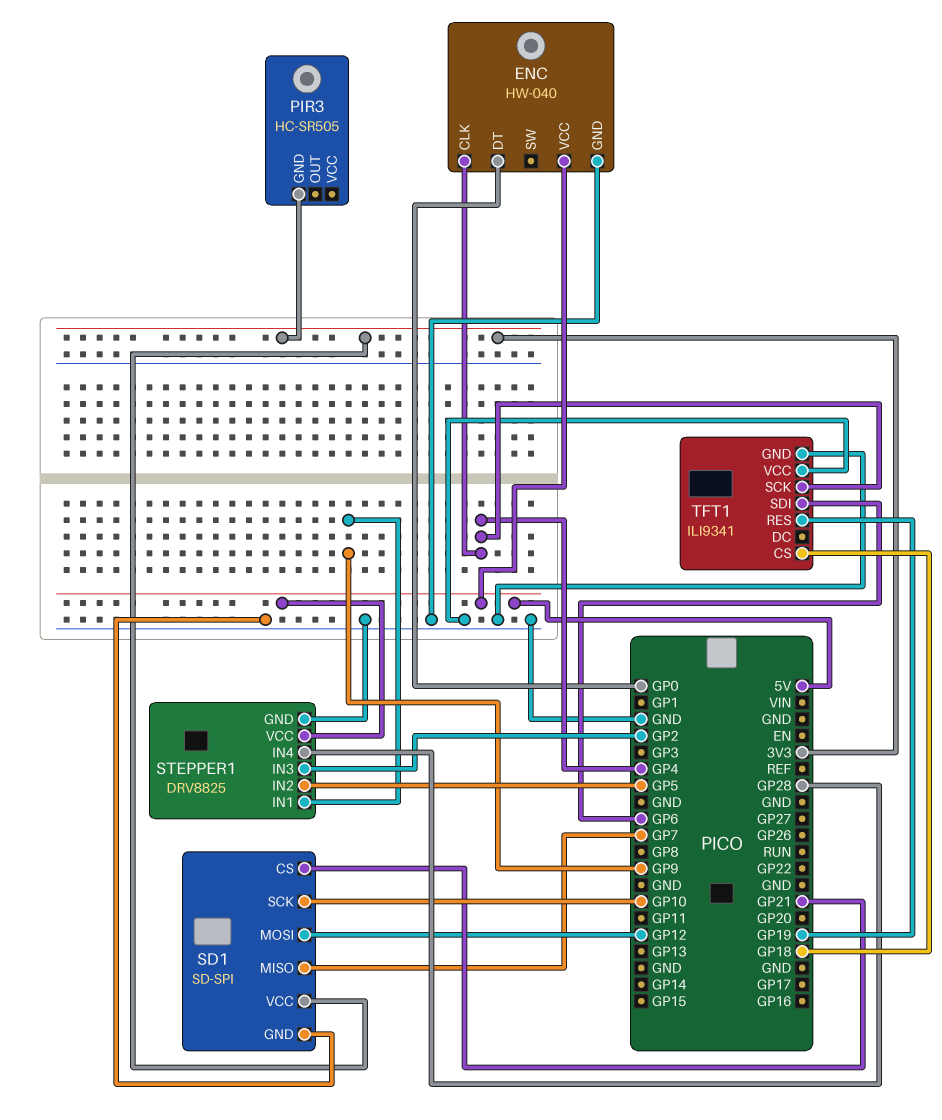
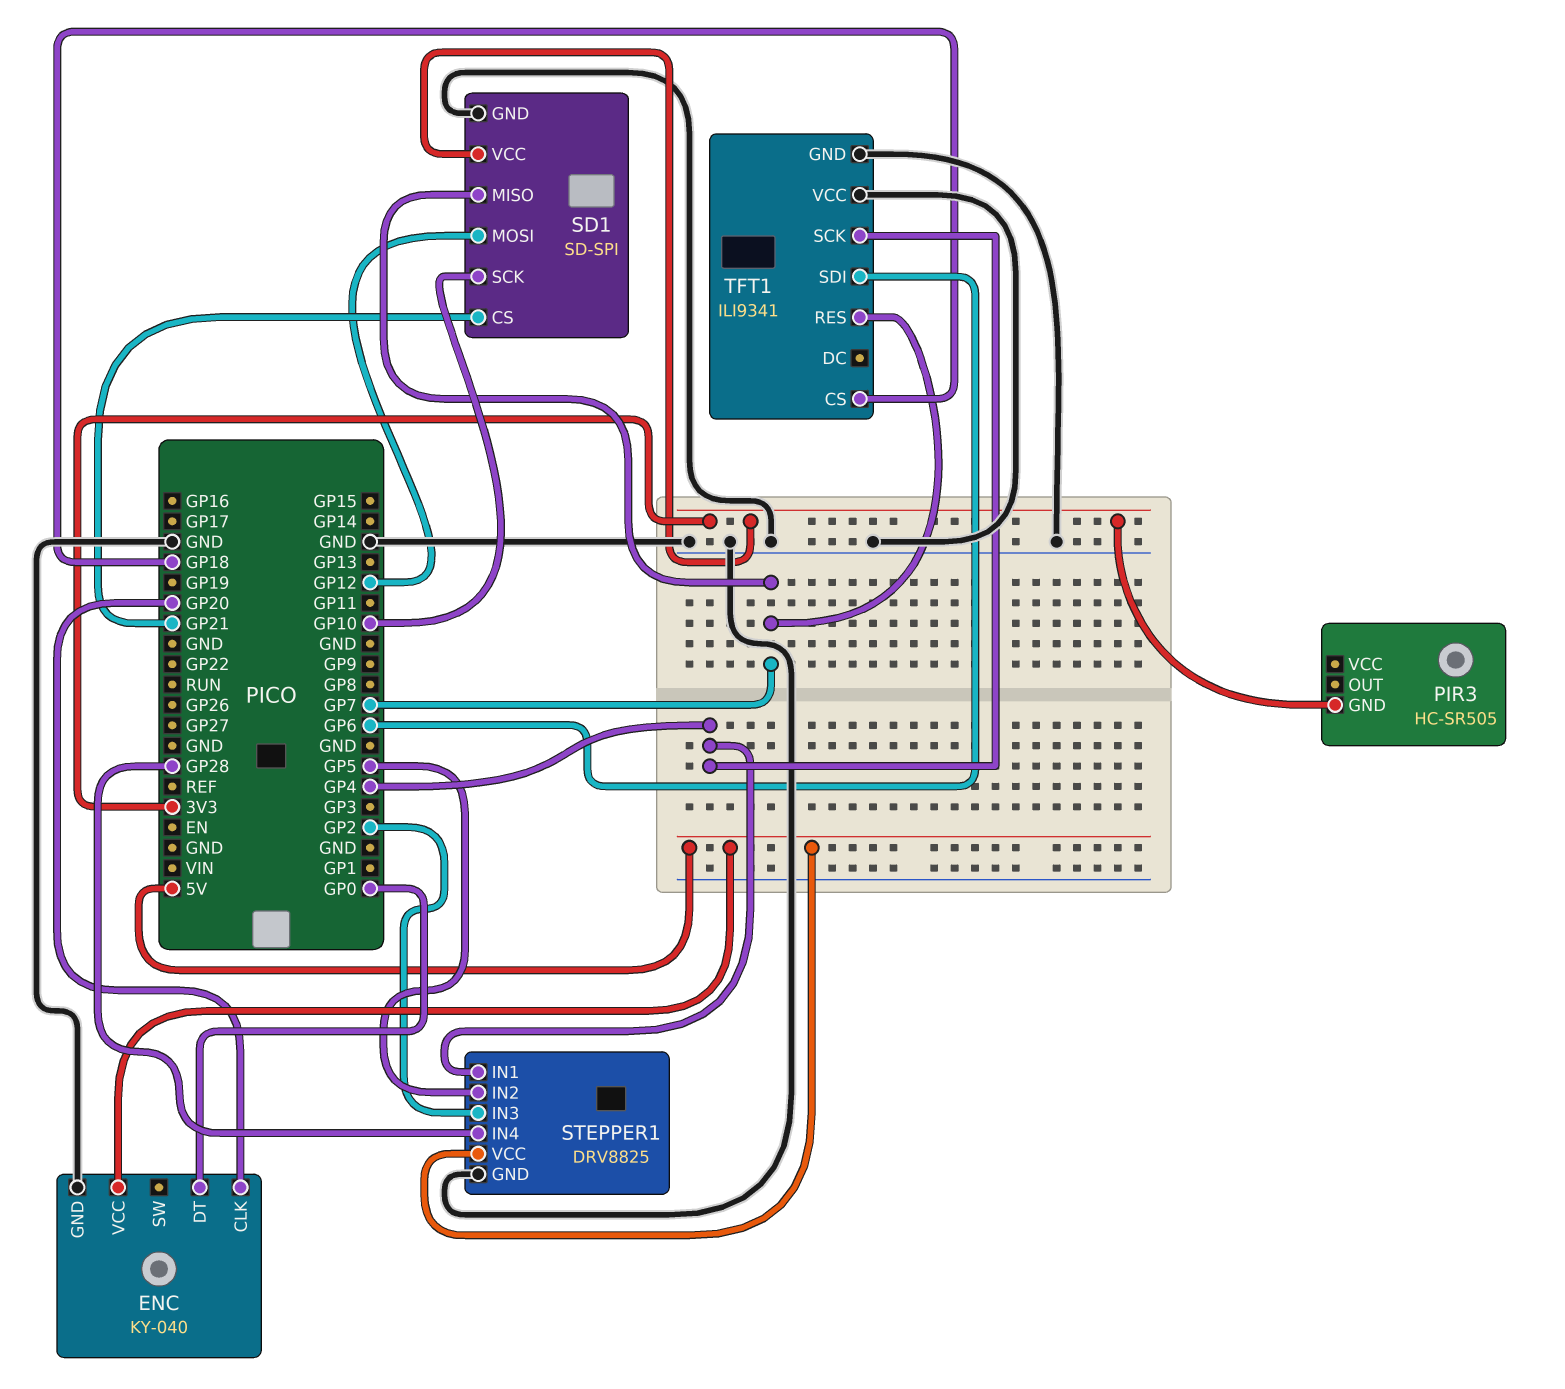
ENC: HW-040 -> KY-040
ENC pin CLK: GP4 -> GP20
STEPPER1 pin IN1: GP9 -> GP4
TFT1 pin RES: GP19 -> GP7

